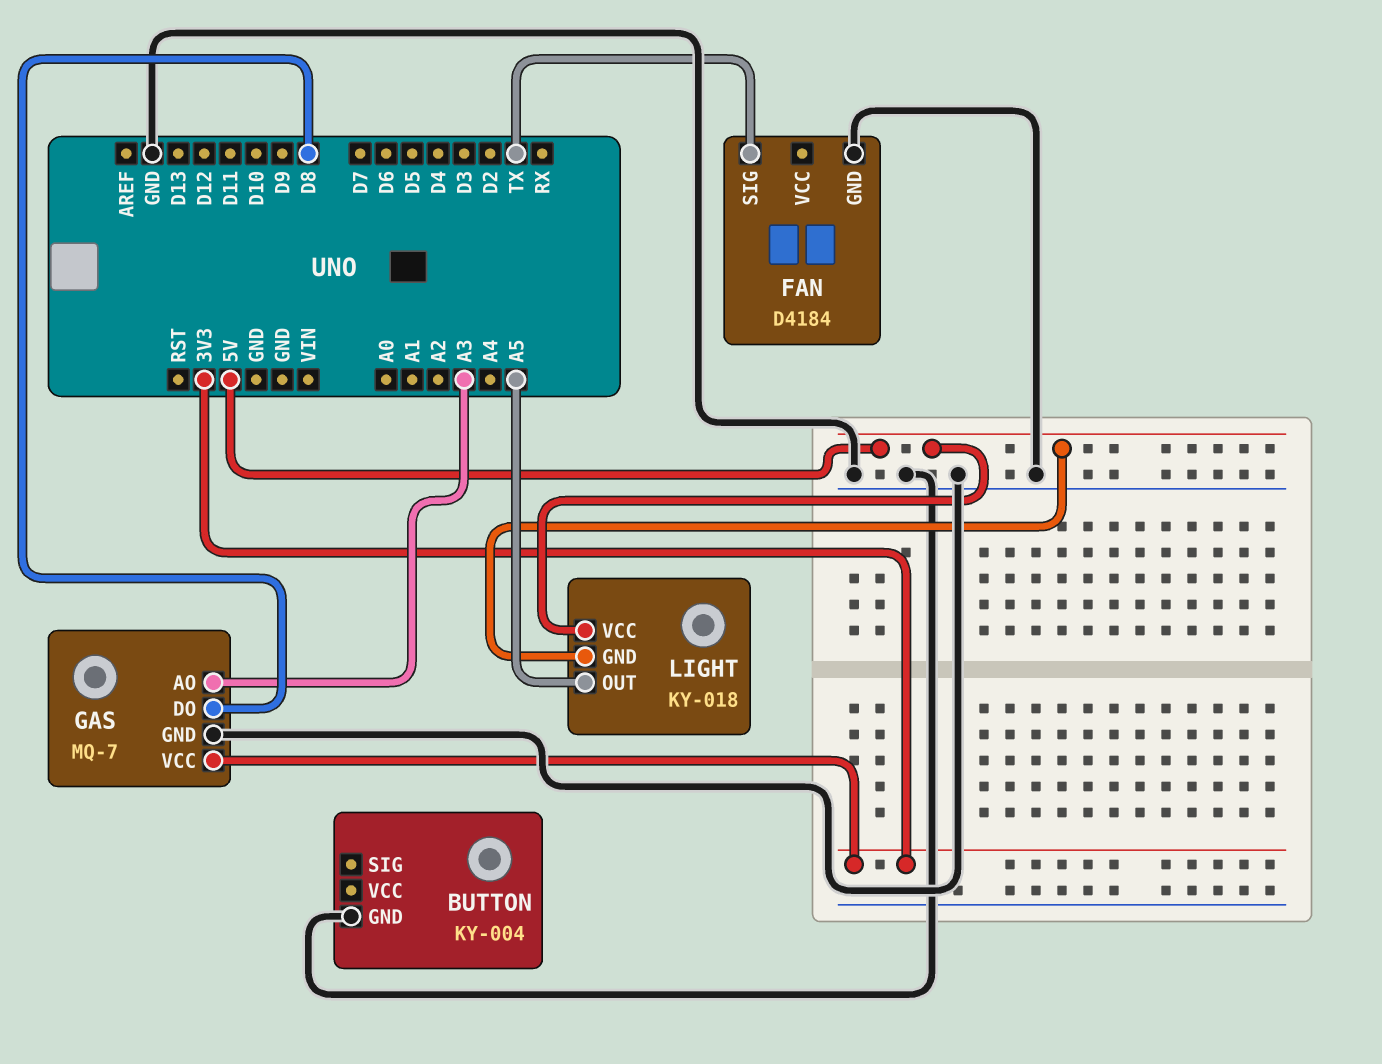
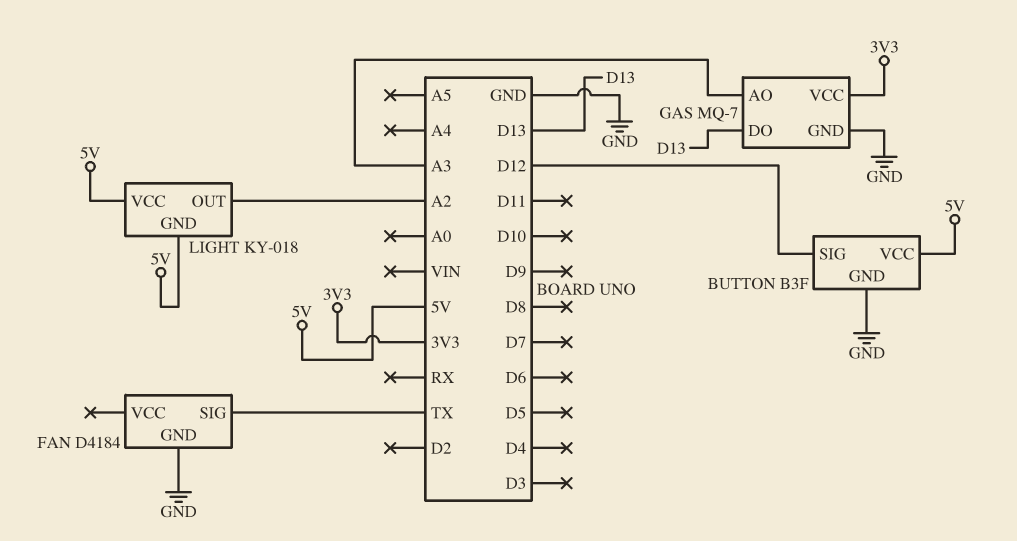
BUTTON: KY-004 -> B3F
BUTTON pin SIG: none -> D12
BUTTON pin VCC: none -> 5V
GAS pin DO: D8 -> D13
LIGHT pin OUT: A5 -> A2

